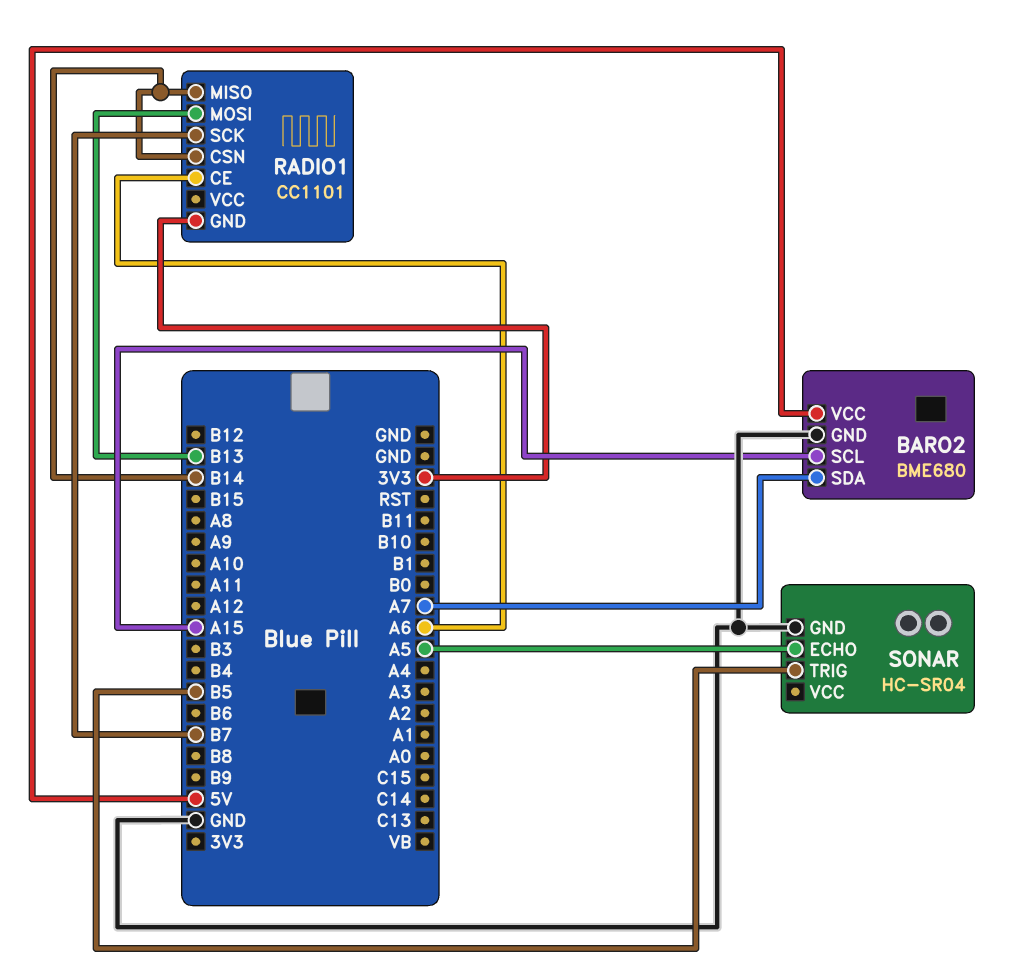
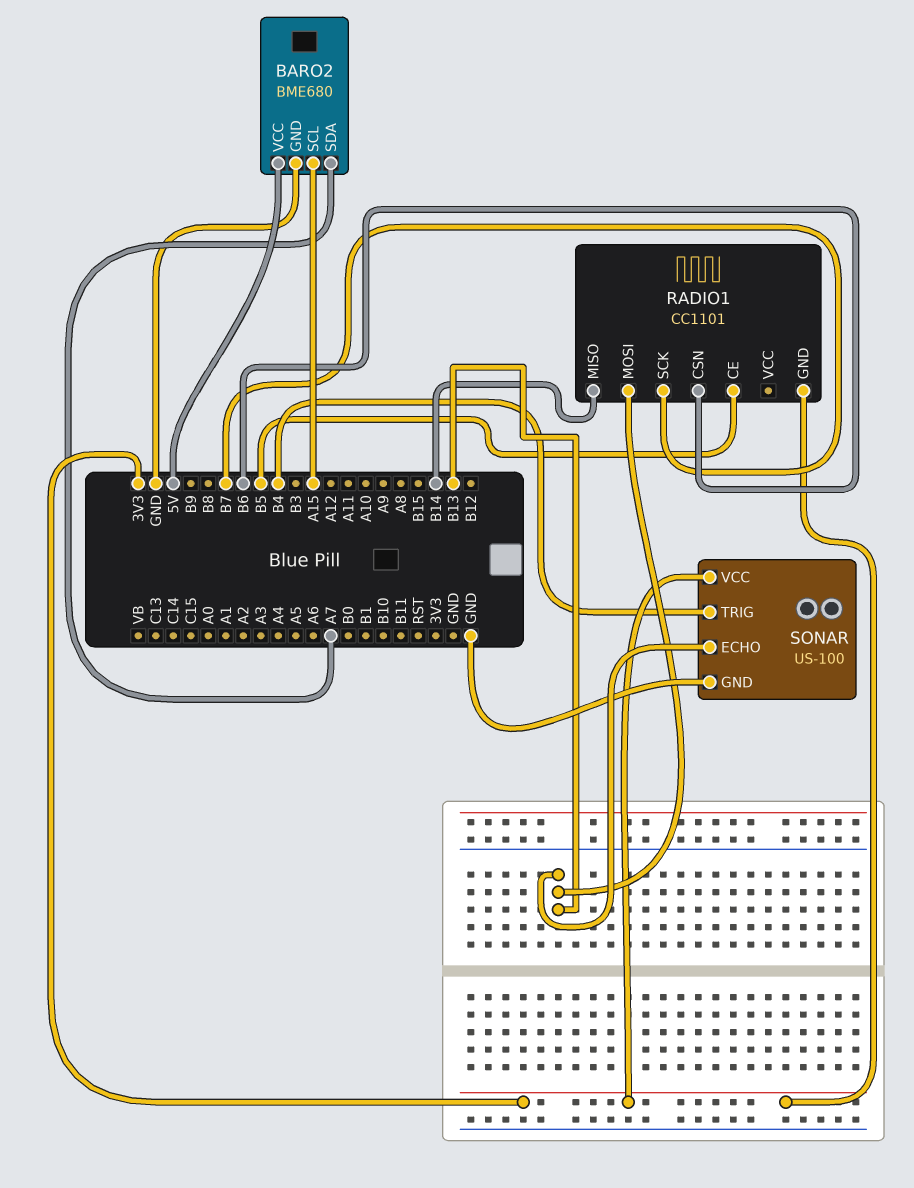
RADIO1 pin CE: A6 -> B5
RADIO1 pin CSN: B14 -> B6
SONAR: HC-SR04 -> US-100
SONAR pin ECHO: A5 -> B13
SONAR pin TRIG: B5 -> B4
SONAR pin VCC: none -> 3V3

